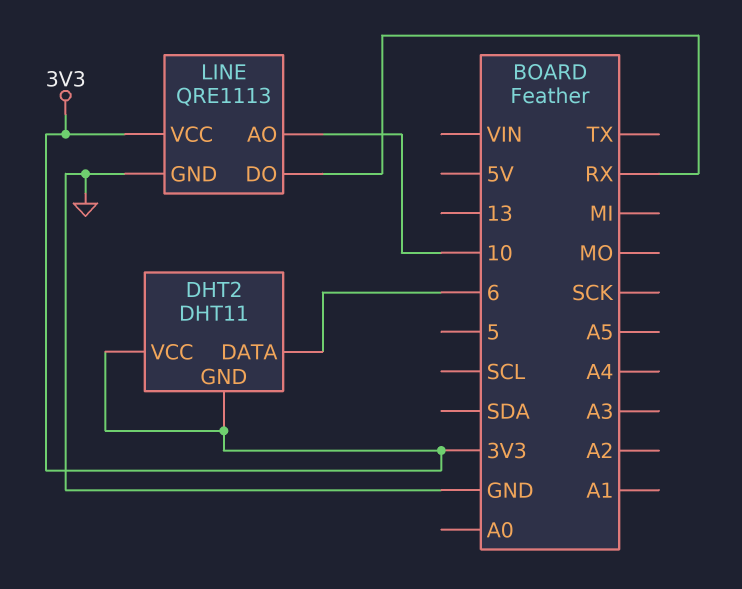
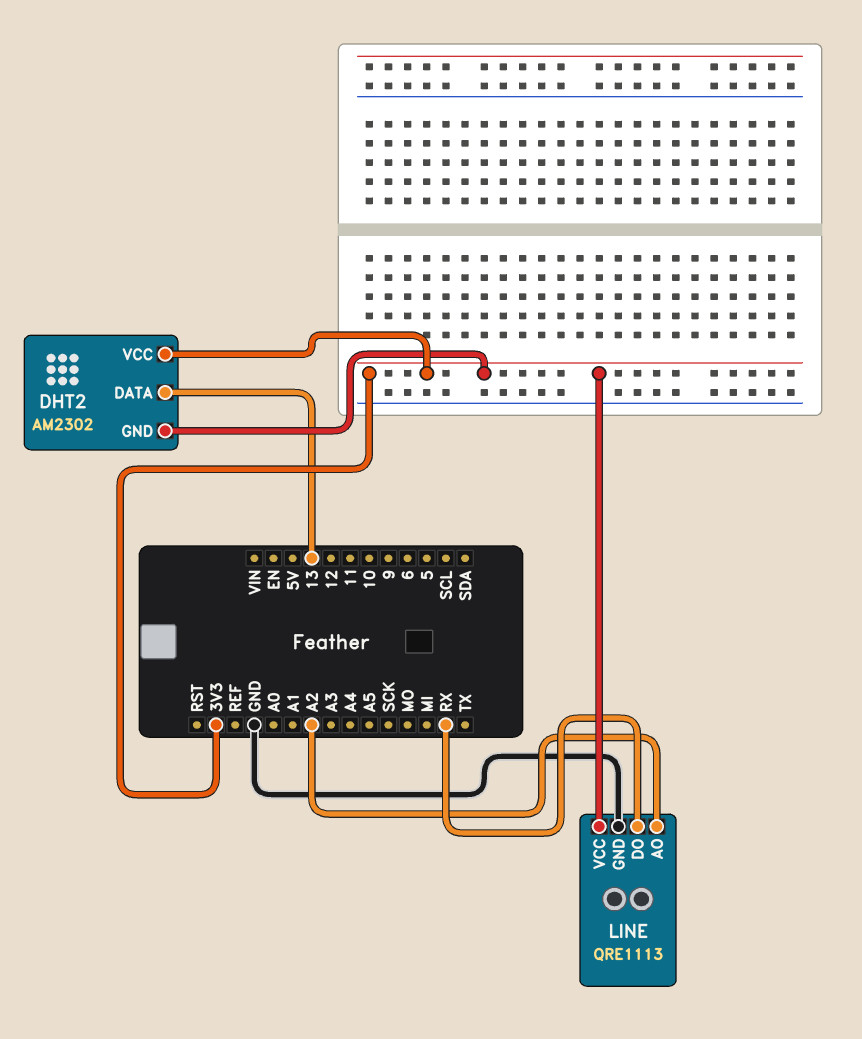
DHT2: DHT11 -> AM2302
DHT2 pin DATA: 6 -> 13
LINE pin AO: 10 -> A2

